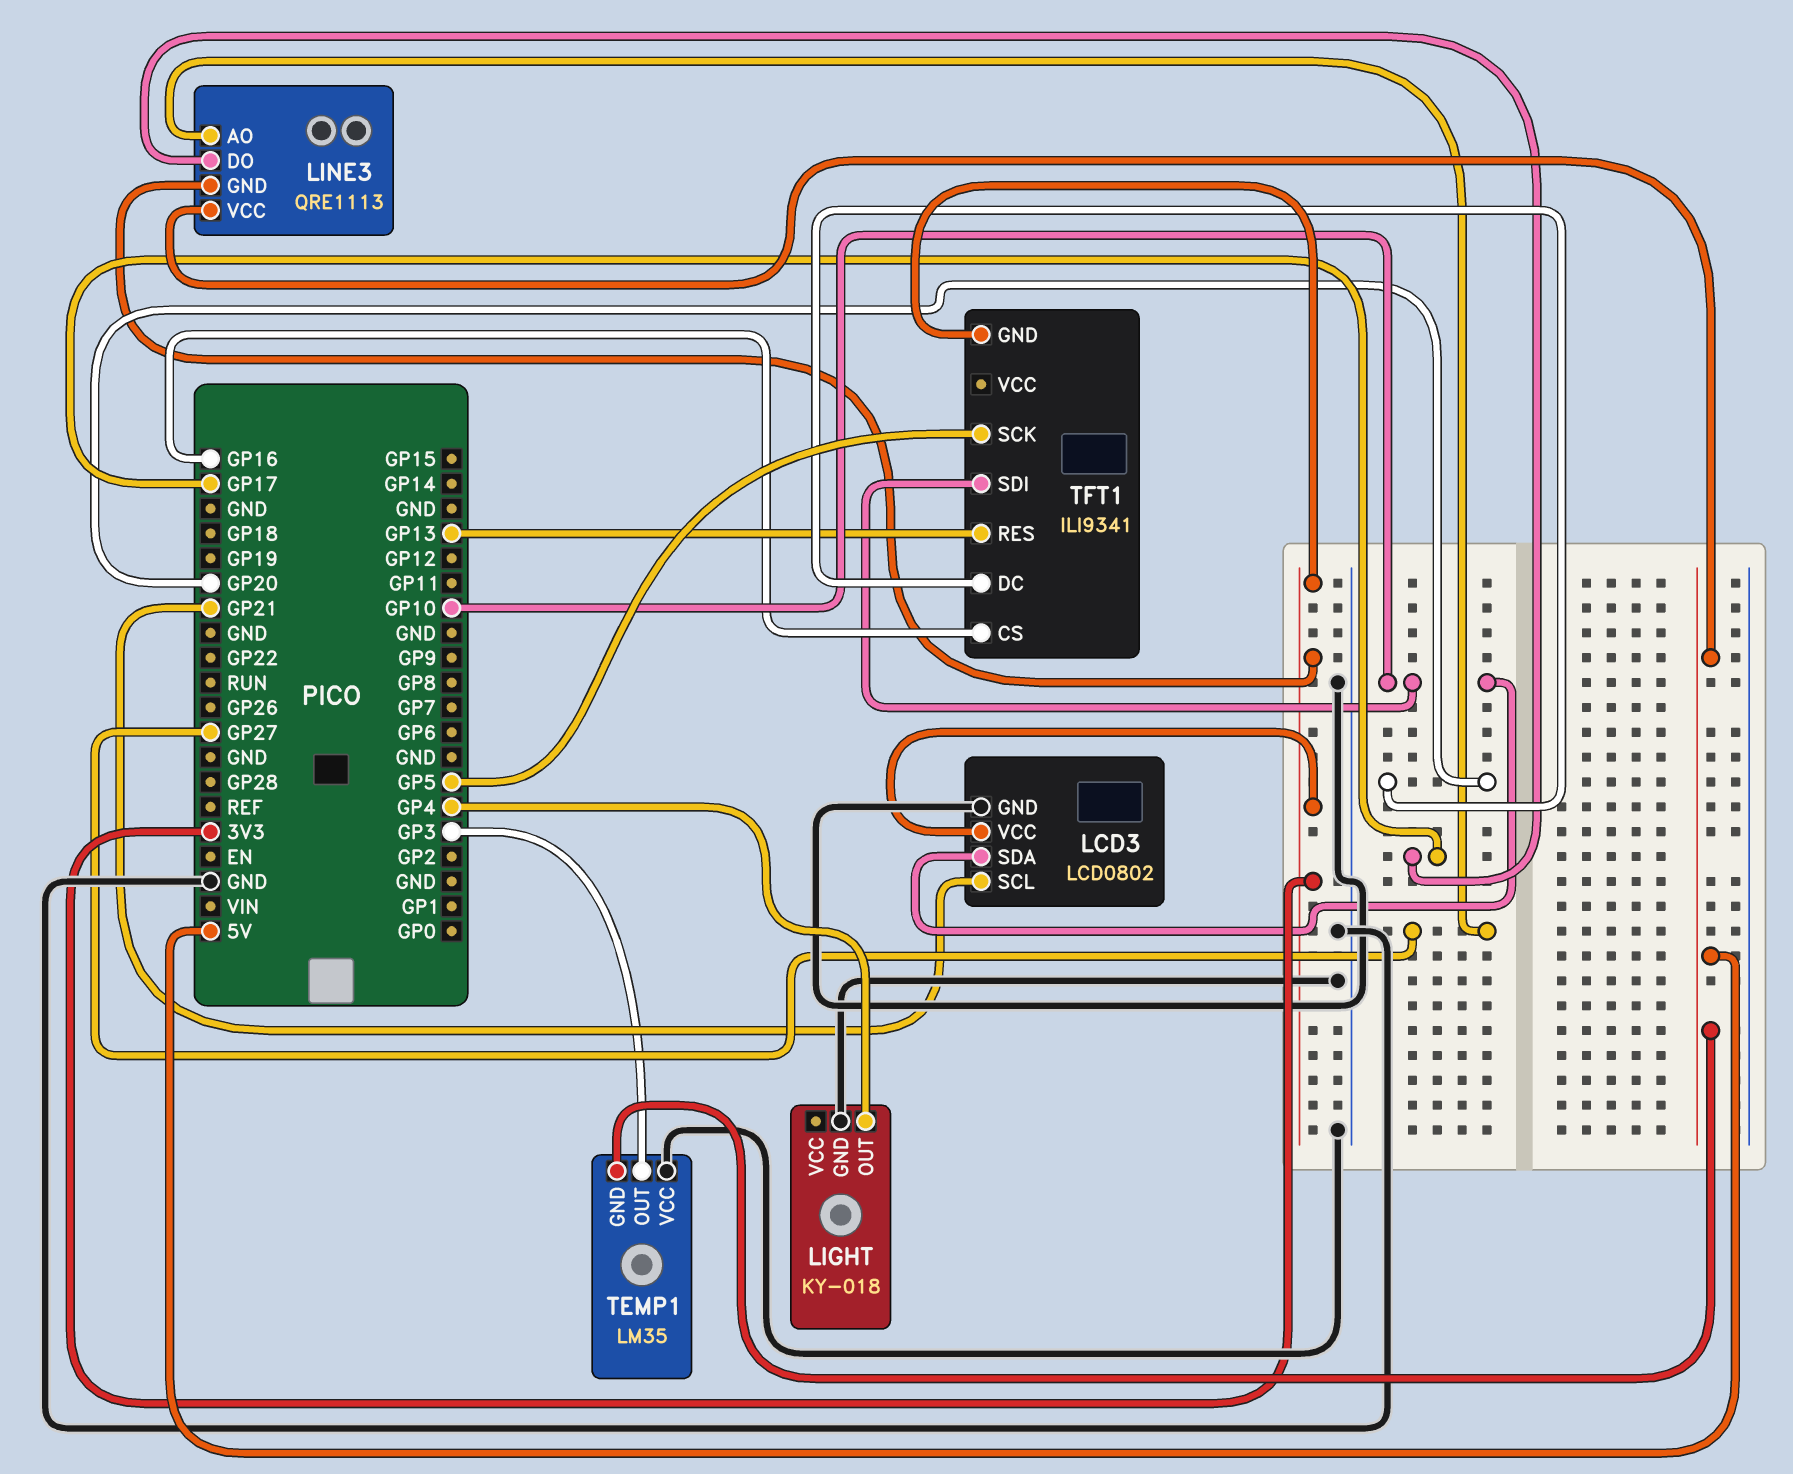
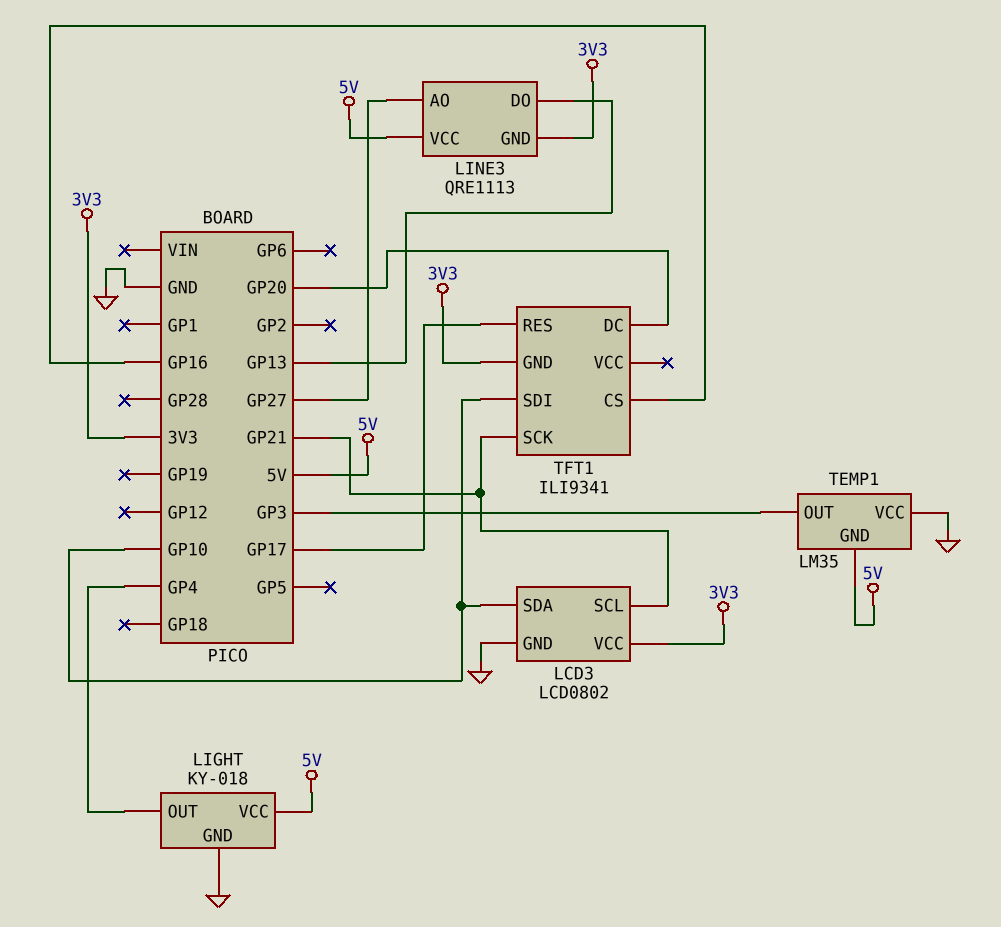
LIGHT pin VCC: none -> 5V
LINE3 pin DO: GP17 -> GP13
TFT1 pin RES: GP13 -> GP17
TFT1 pin SCK: GP5 -> GP21

